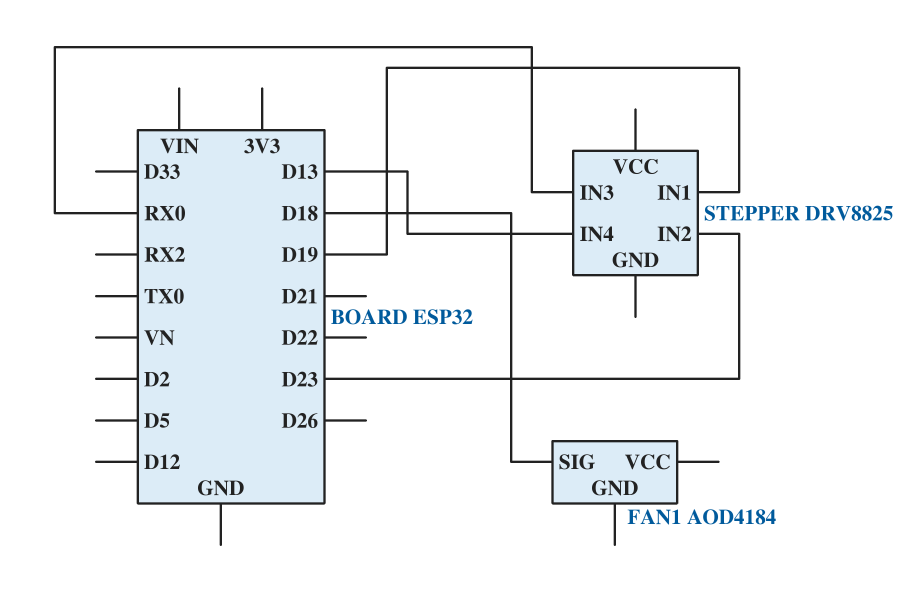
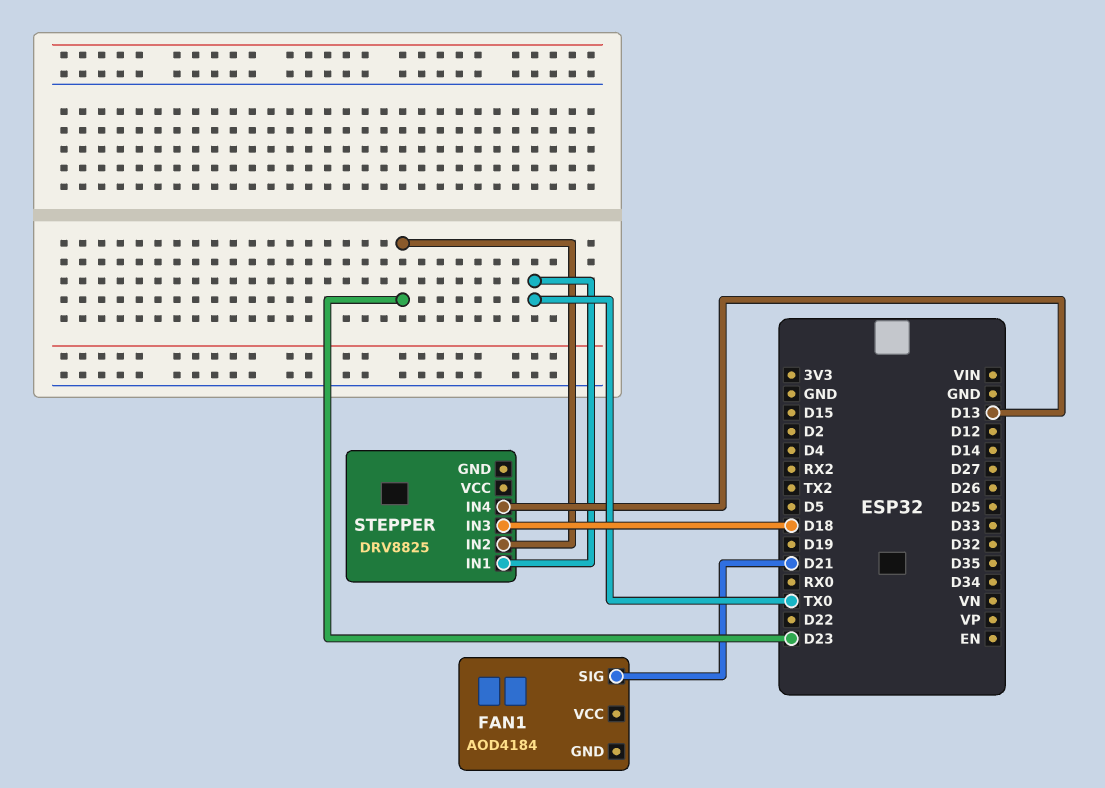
FAN1 pin SIG: D18 -> D21
STEPPER pin IN1: D19 -> TX0
STEPPER pin IN3: RX0 -> D18

